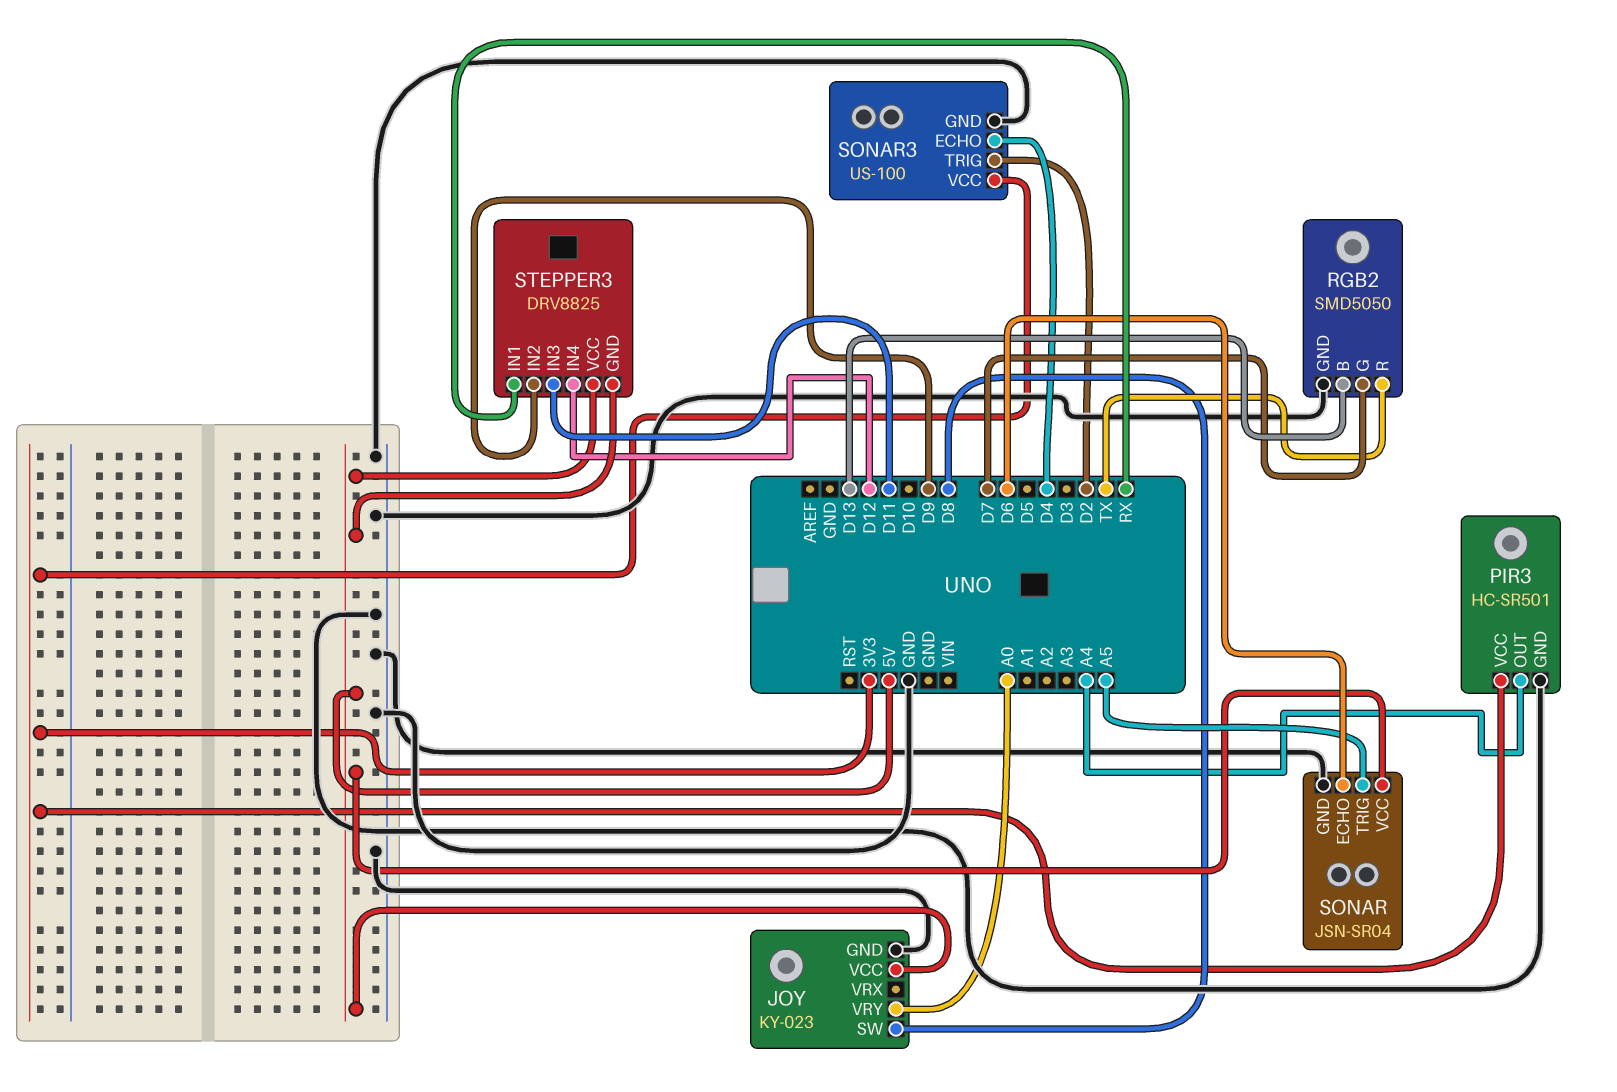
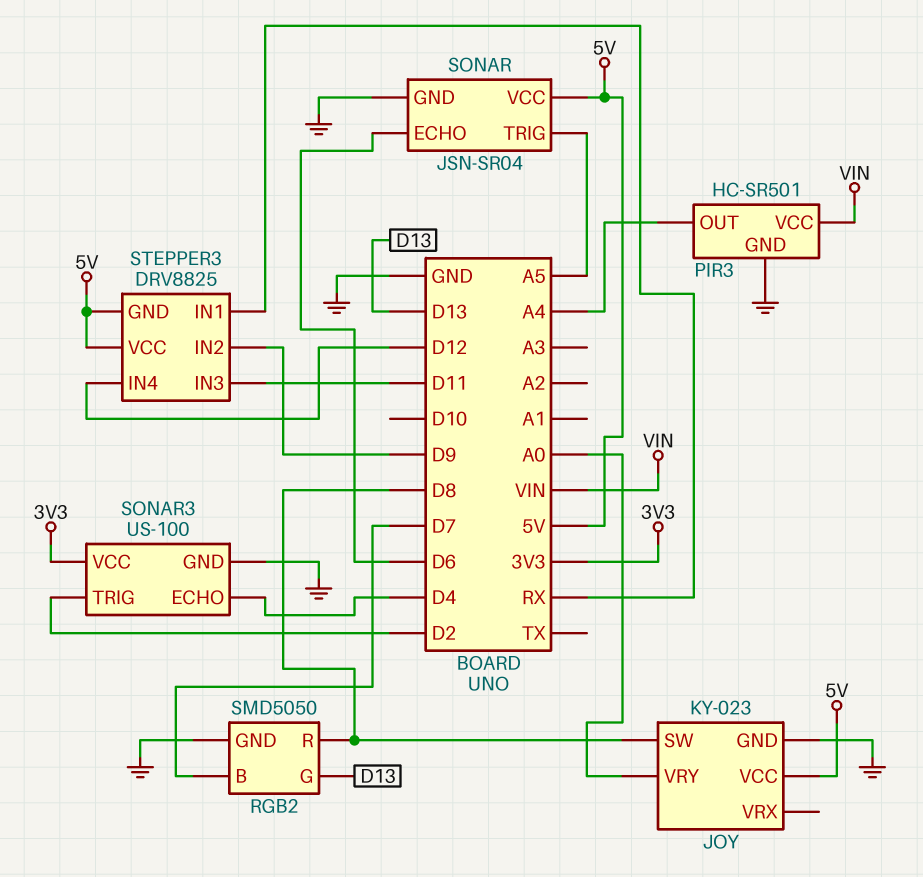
PIR3 pin VCC: 3V3 -> VIN
RGB2 pin B: D13 -> D7
RGB2 pin G: D7 -> D13
RGB2 pin R: TX -> D8

